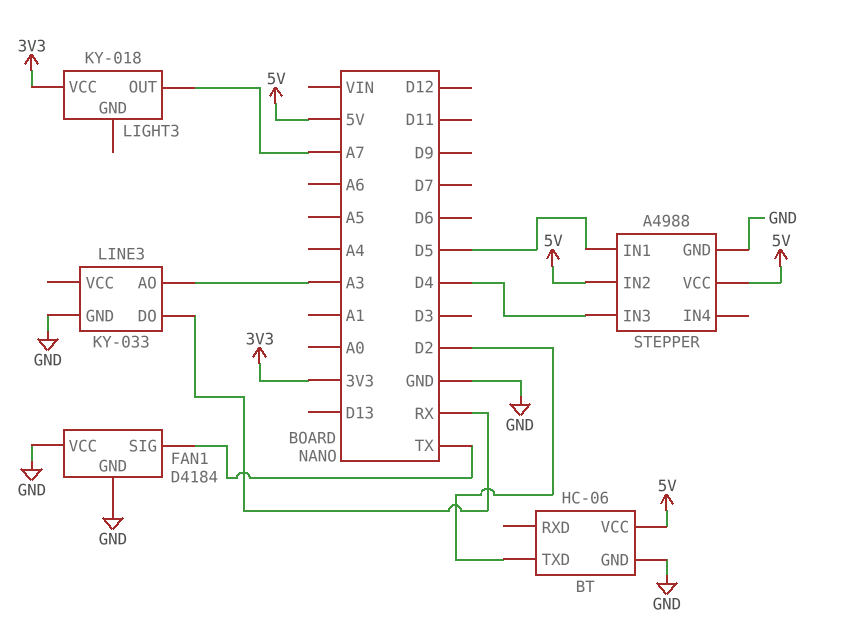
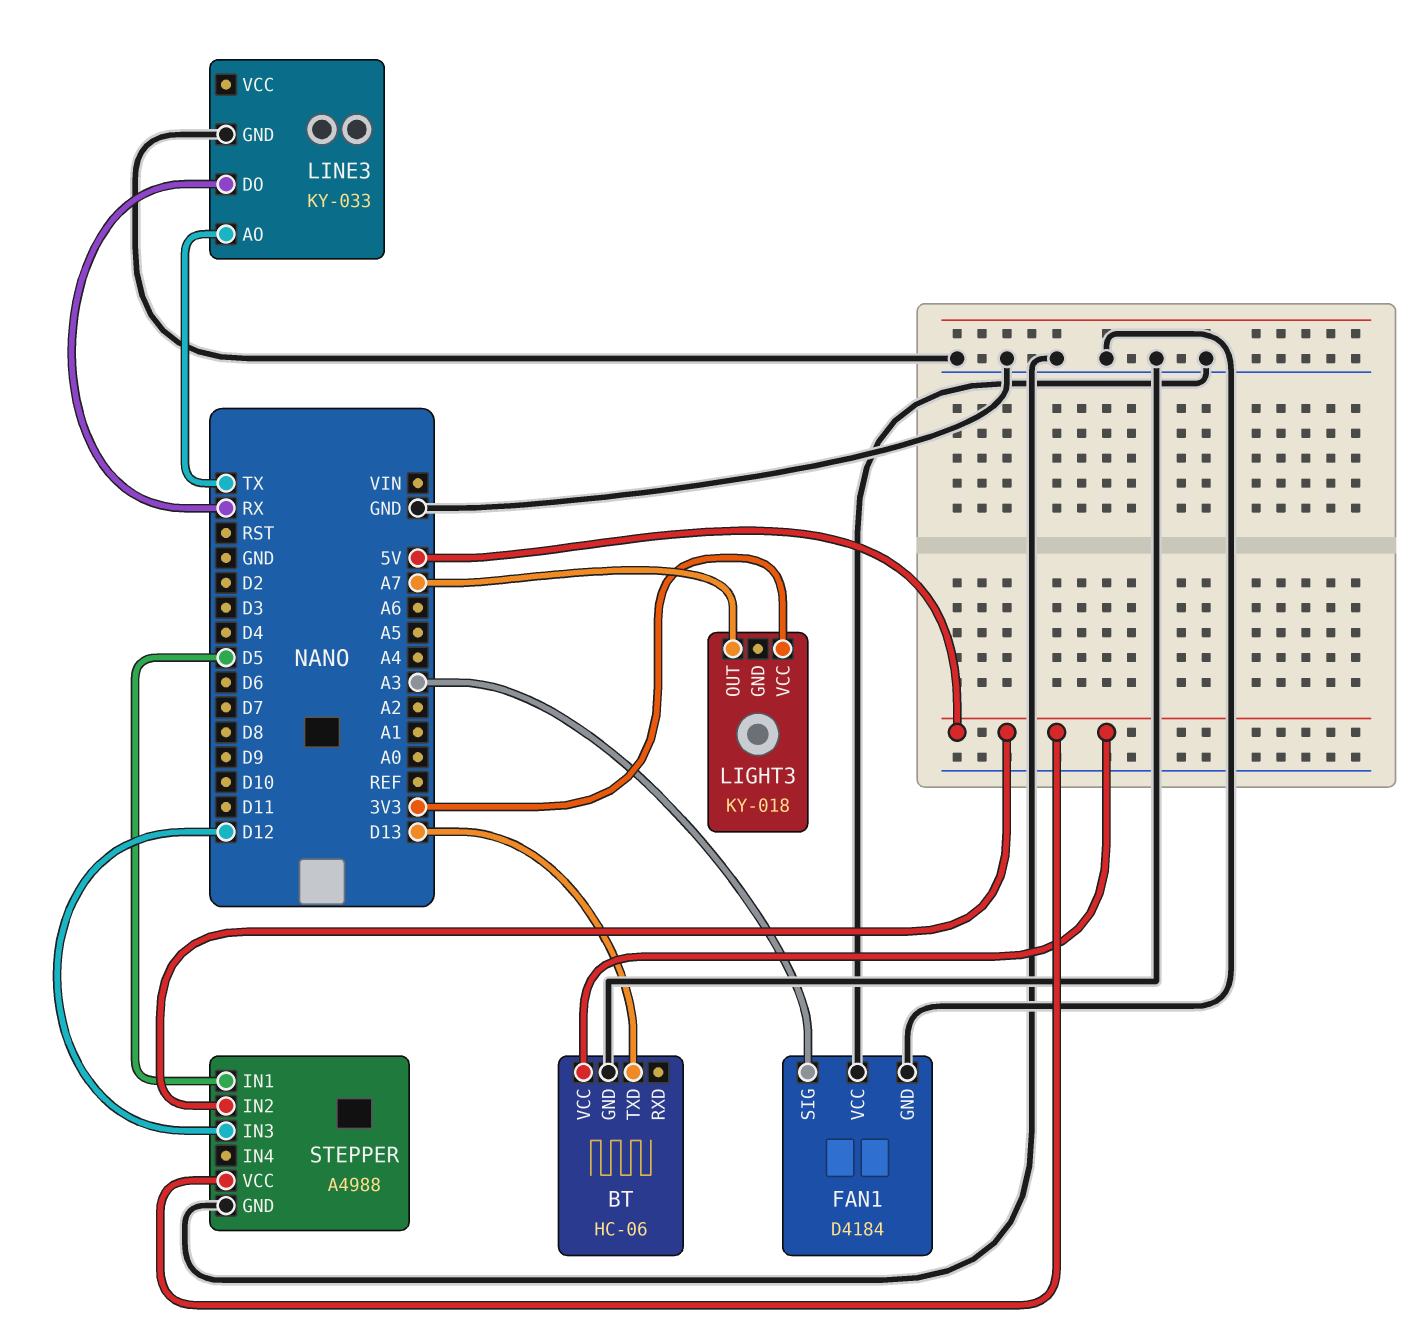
BT pin TXD: D2 -> D13
FAN1 pin SIG: TX -> A3
LINE3 pin AO: A3 -> TX
STEPPER pin IN3: D4 -> D12

